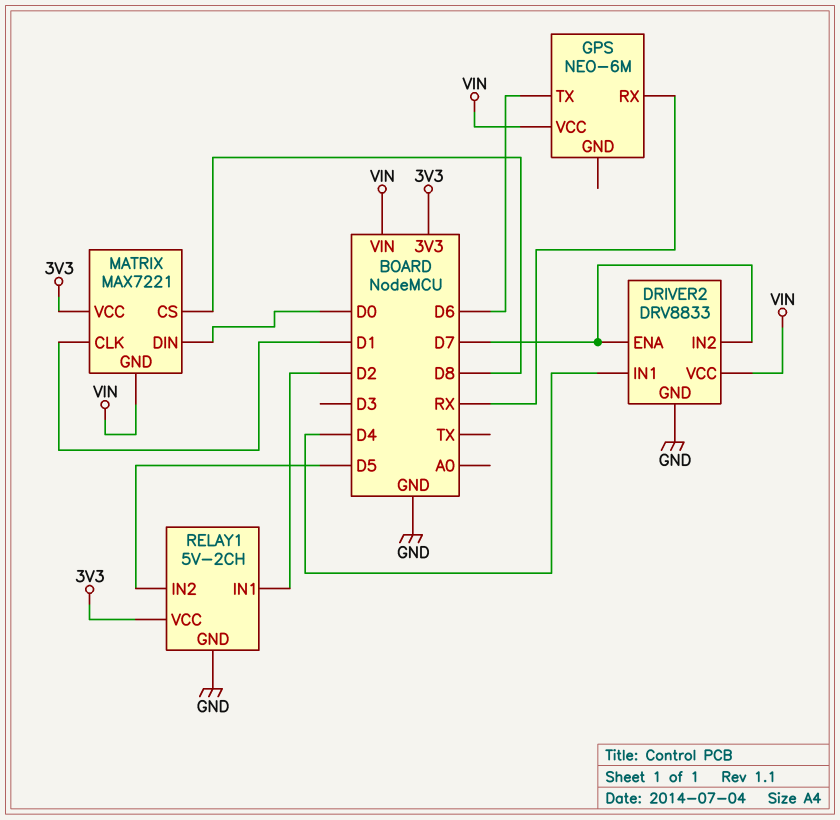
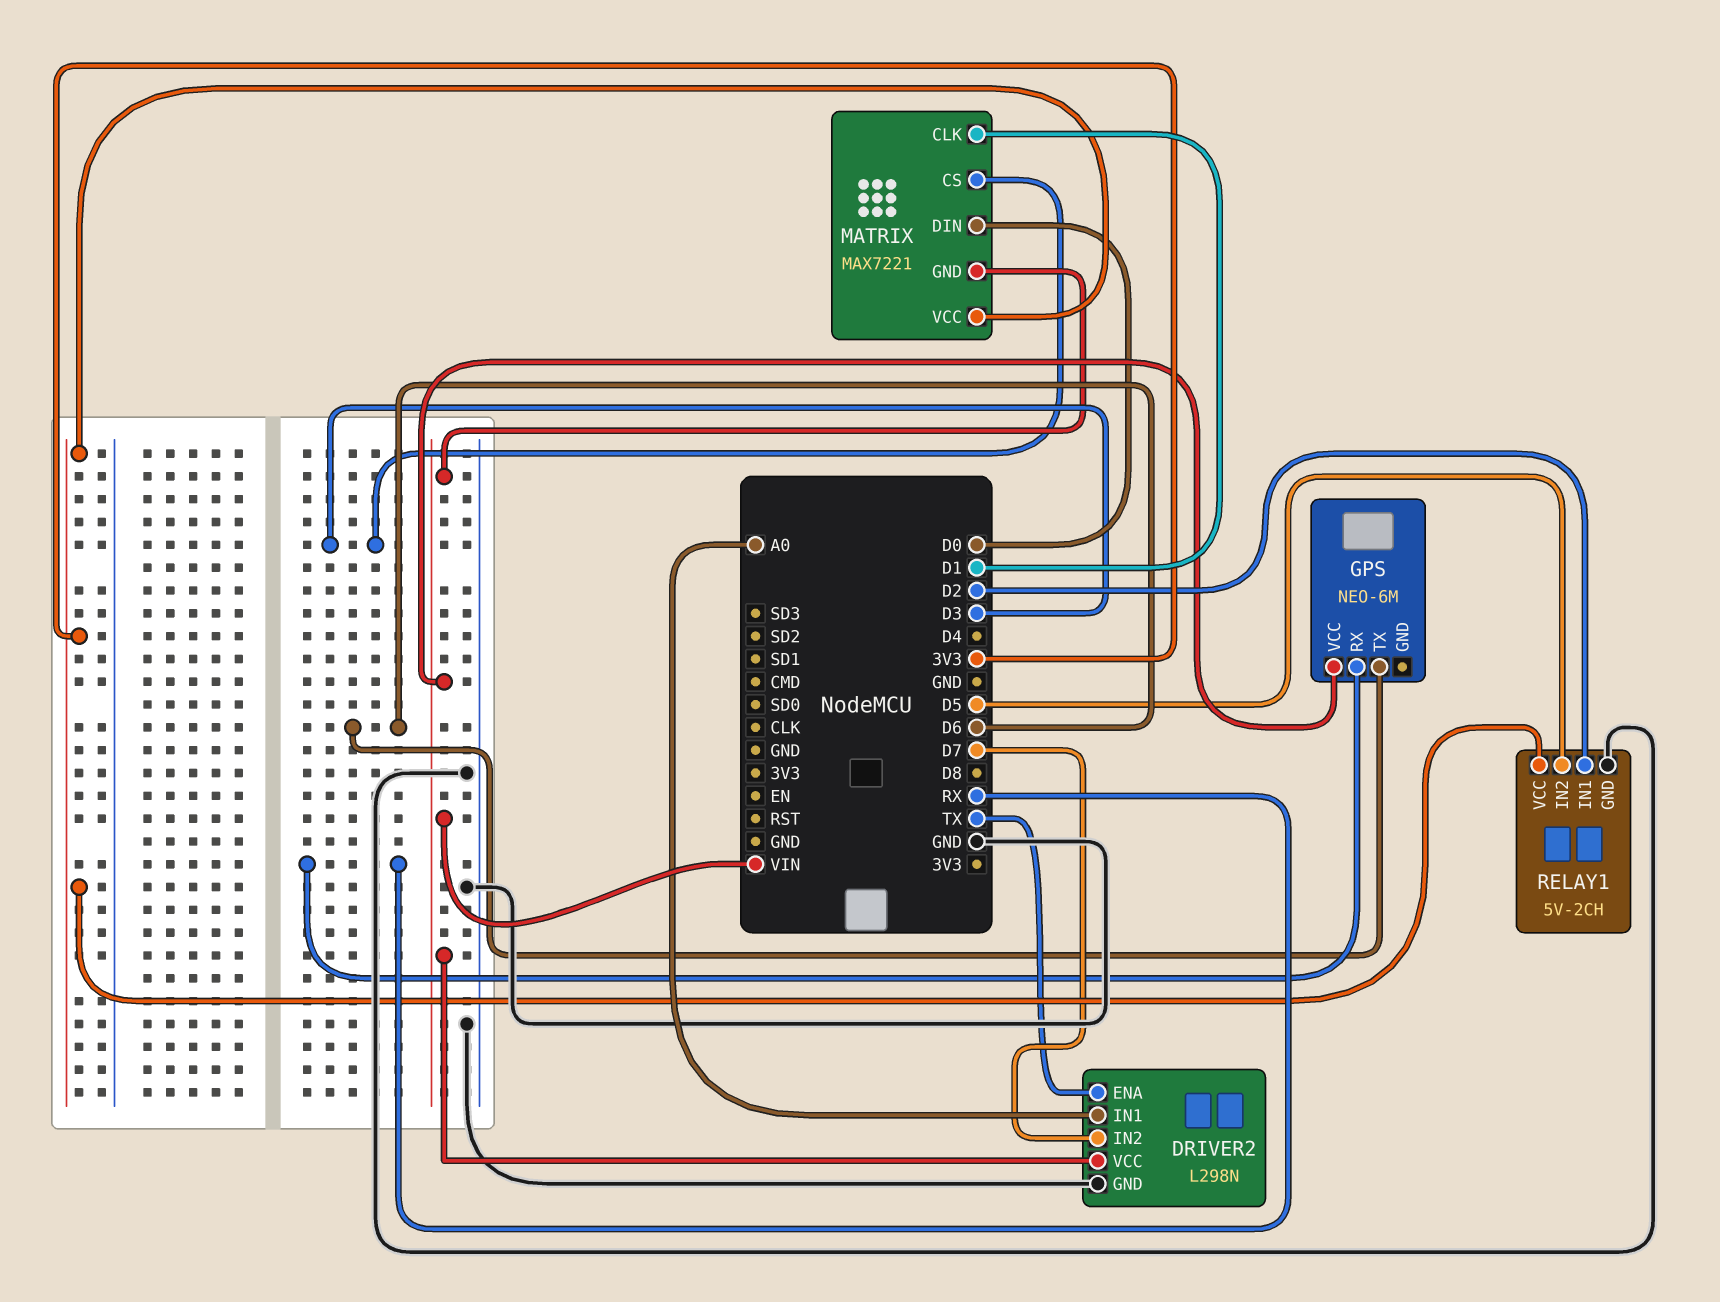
DRIVER2: DRV8833 -> L298N
DRIVER2 pin ENA: D7 -> TX
DRIVER2 pin IN1: D4 -> A0
MATRIX pin CS: D8 -> D3

